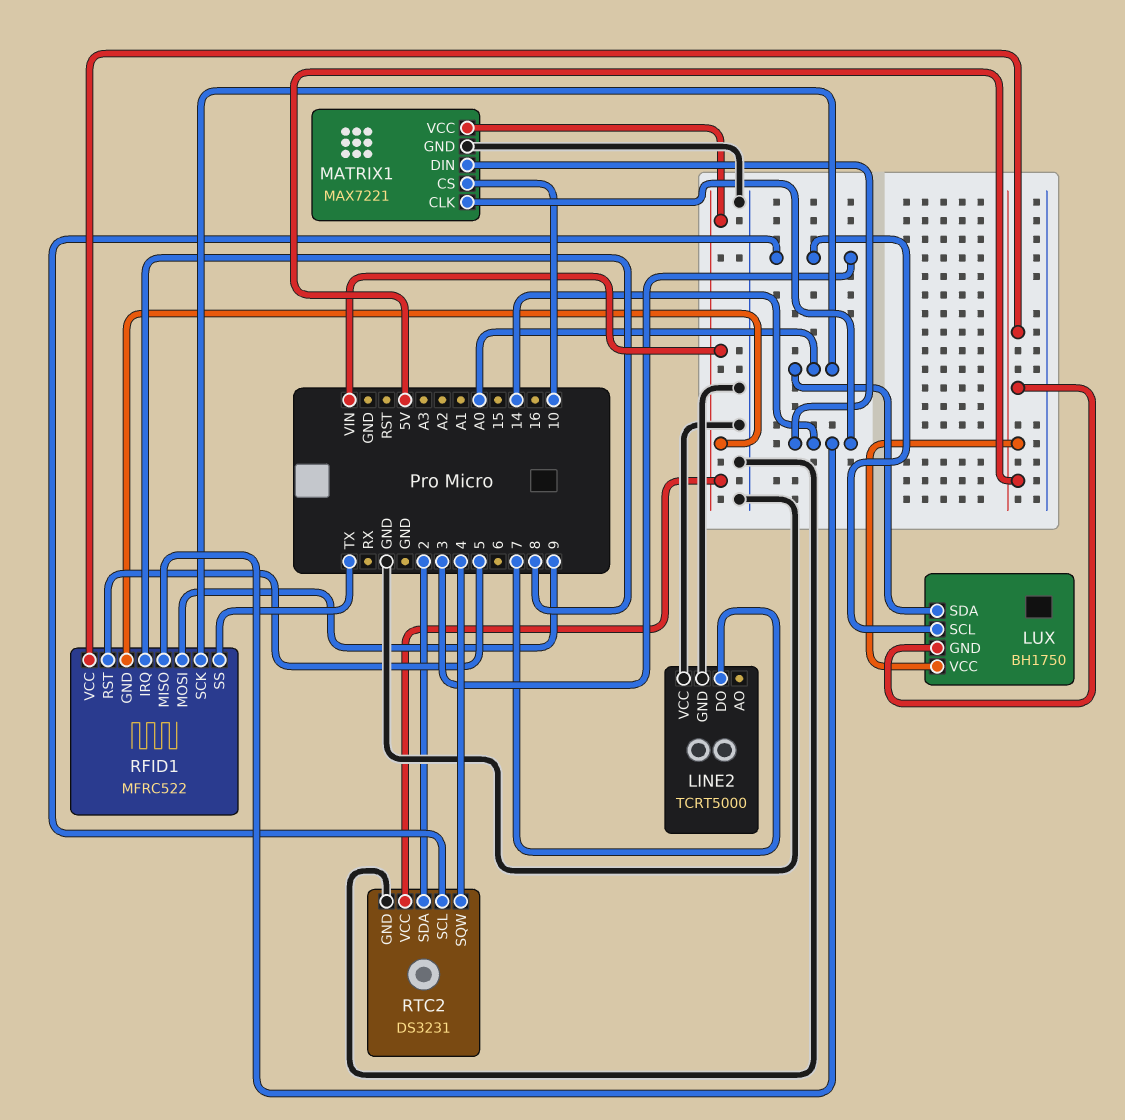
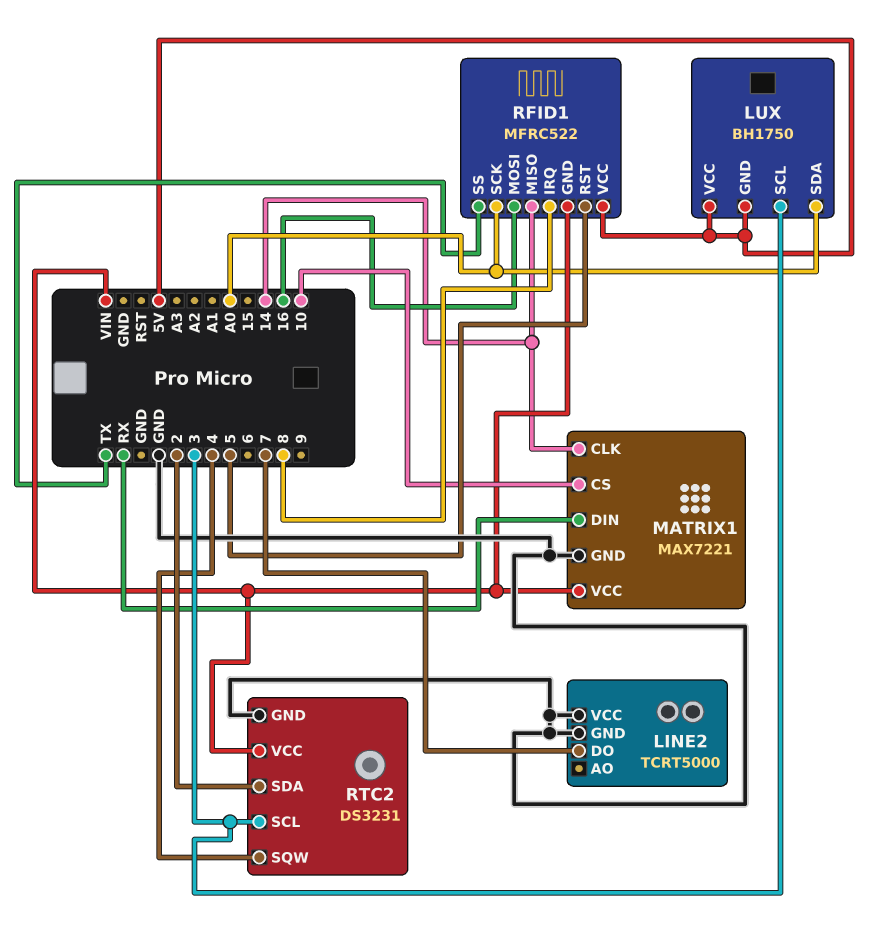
MATRIX1 pin DIN: 14 -> RX
RFID1 pin MOSI: 9 -> 16

